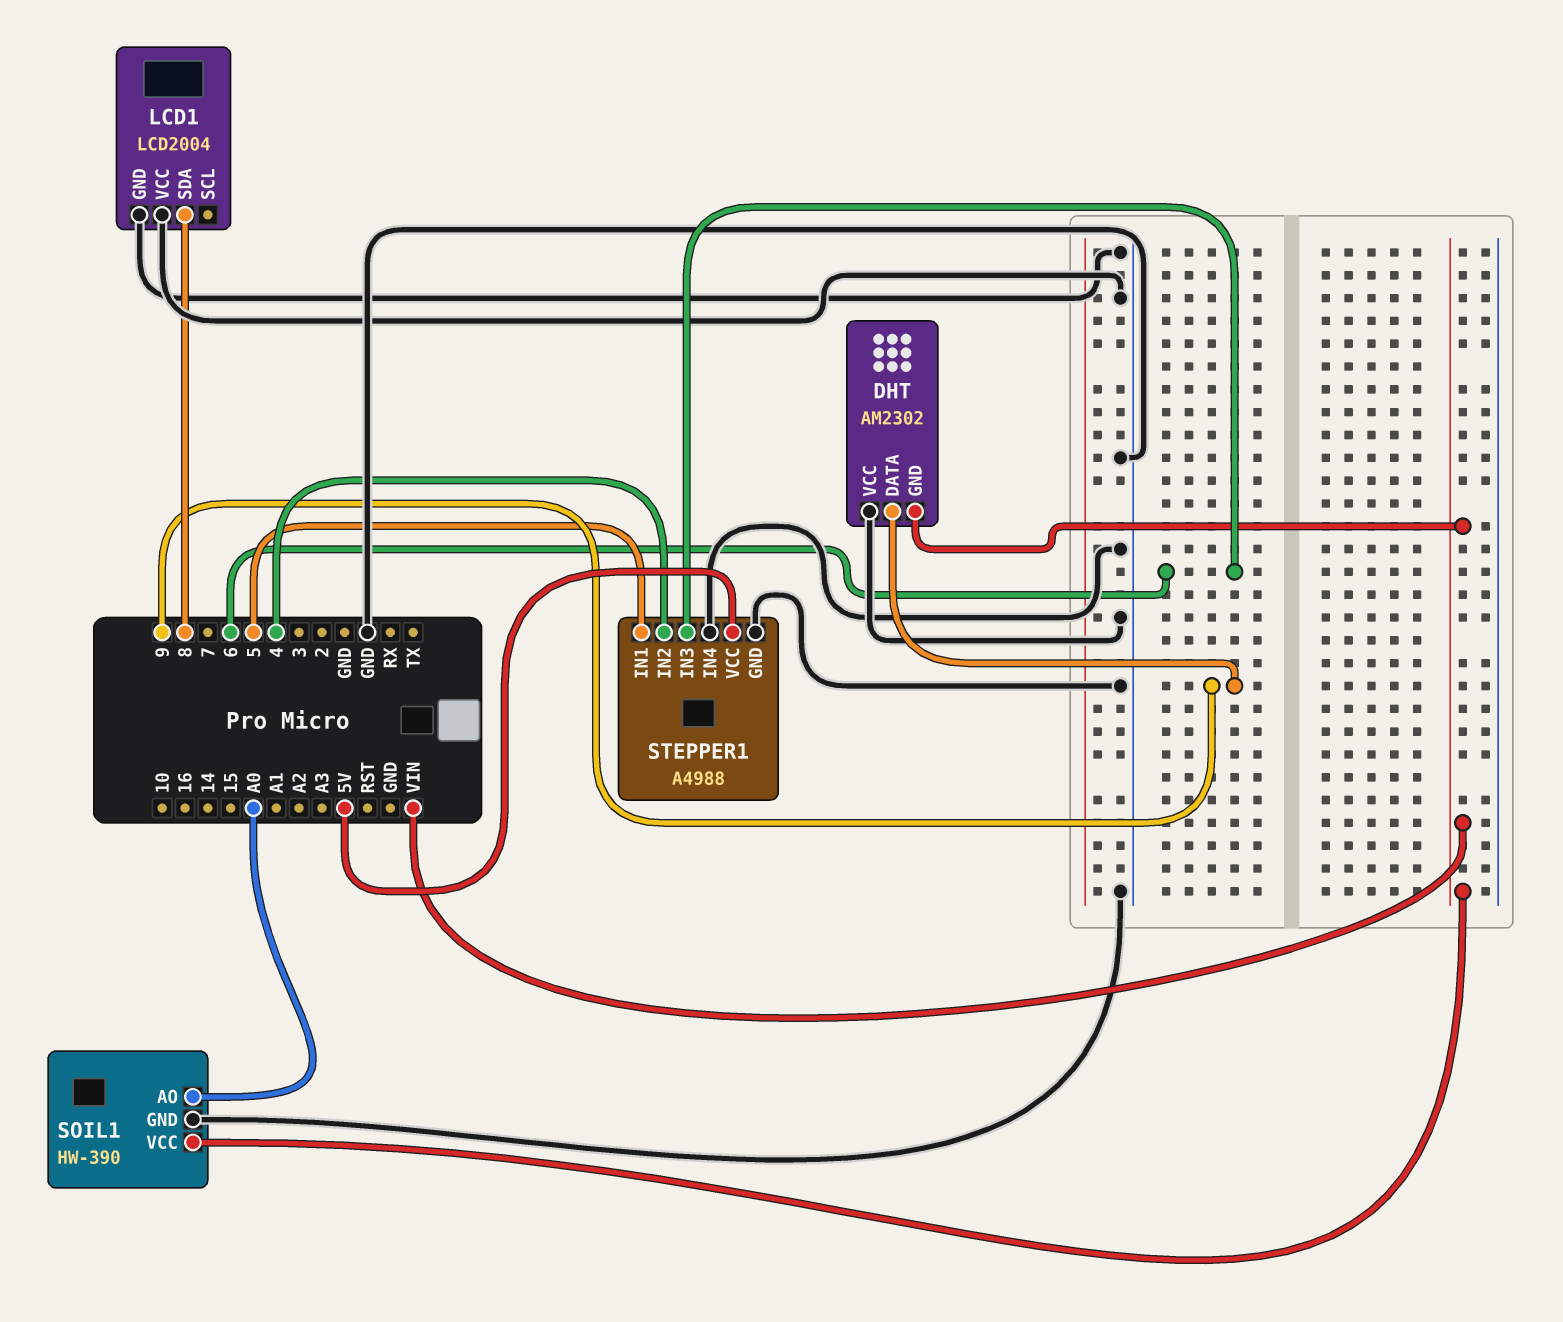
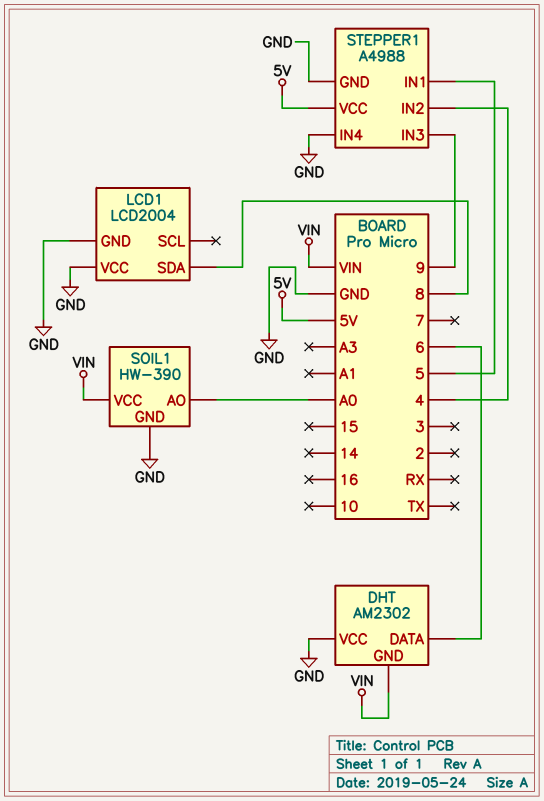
DHT pin DATA: 9 -> 6
STEPPER1 pin IN3: 6 -> 9

